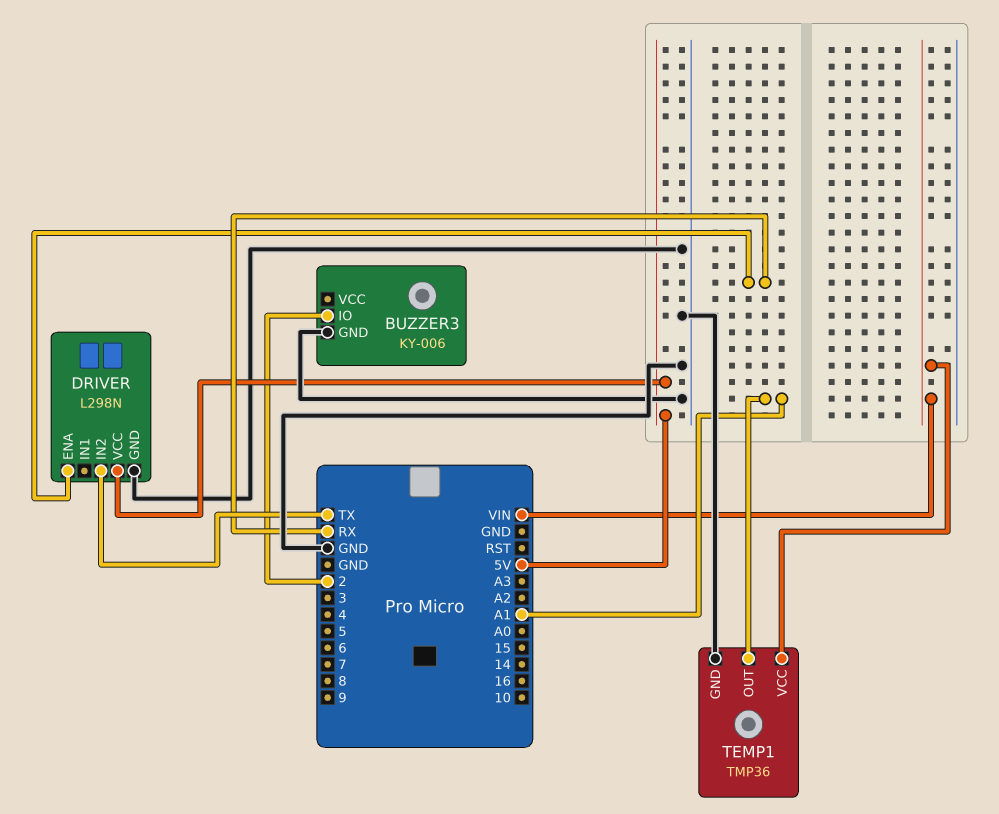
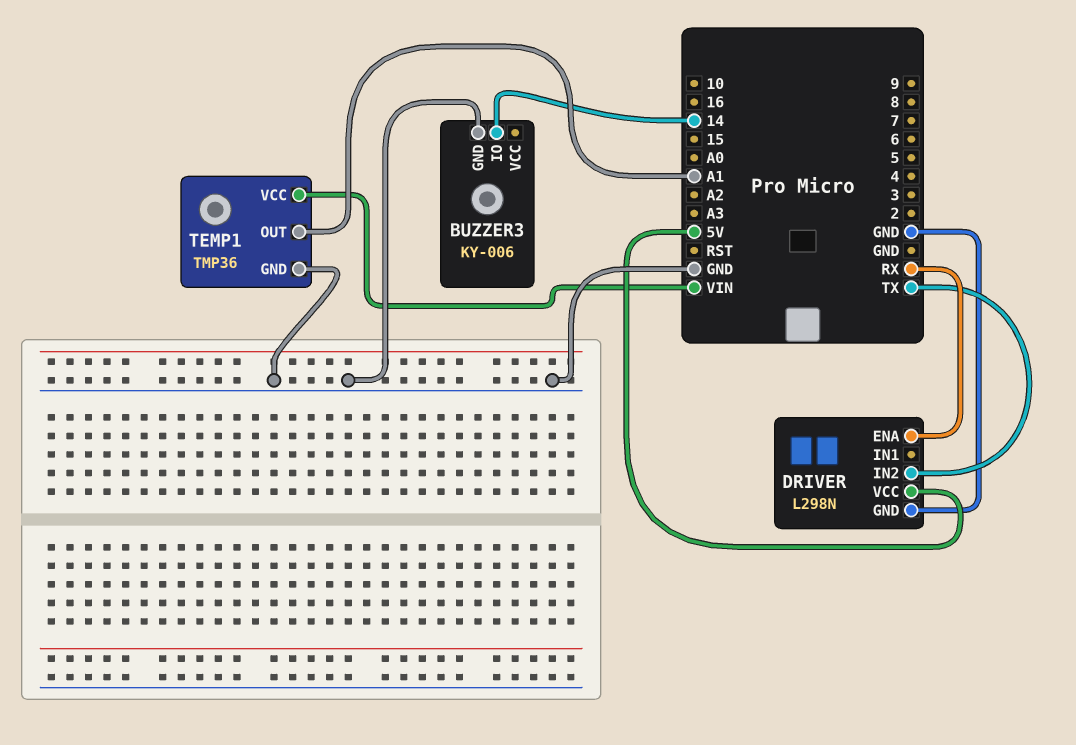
BUZZER3 pin IO: 2 -> 14

